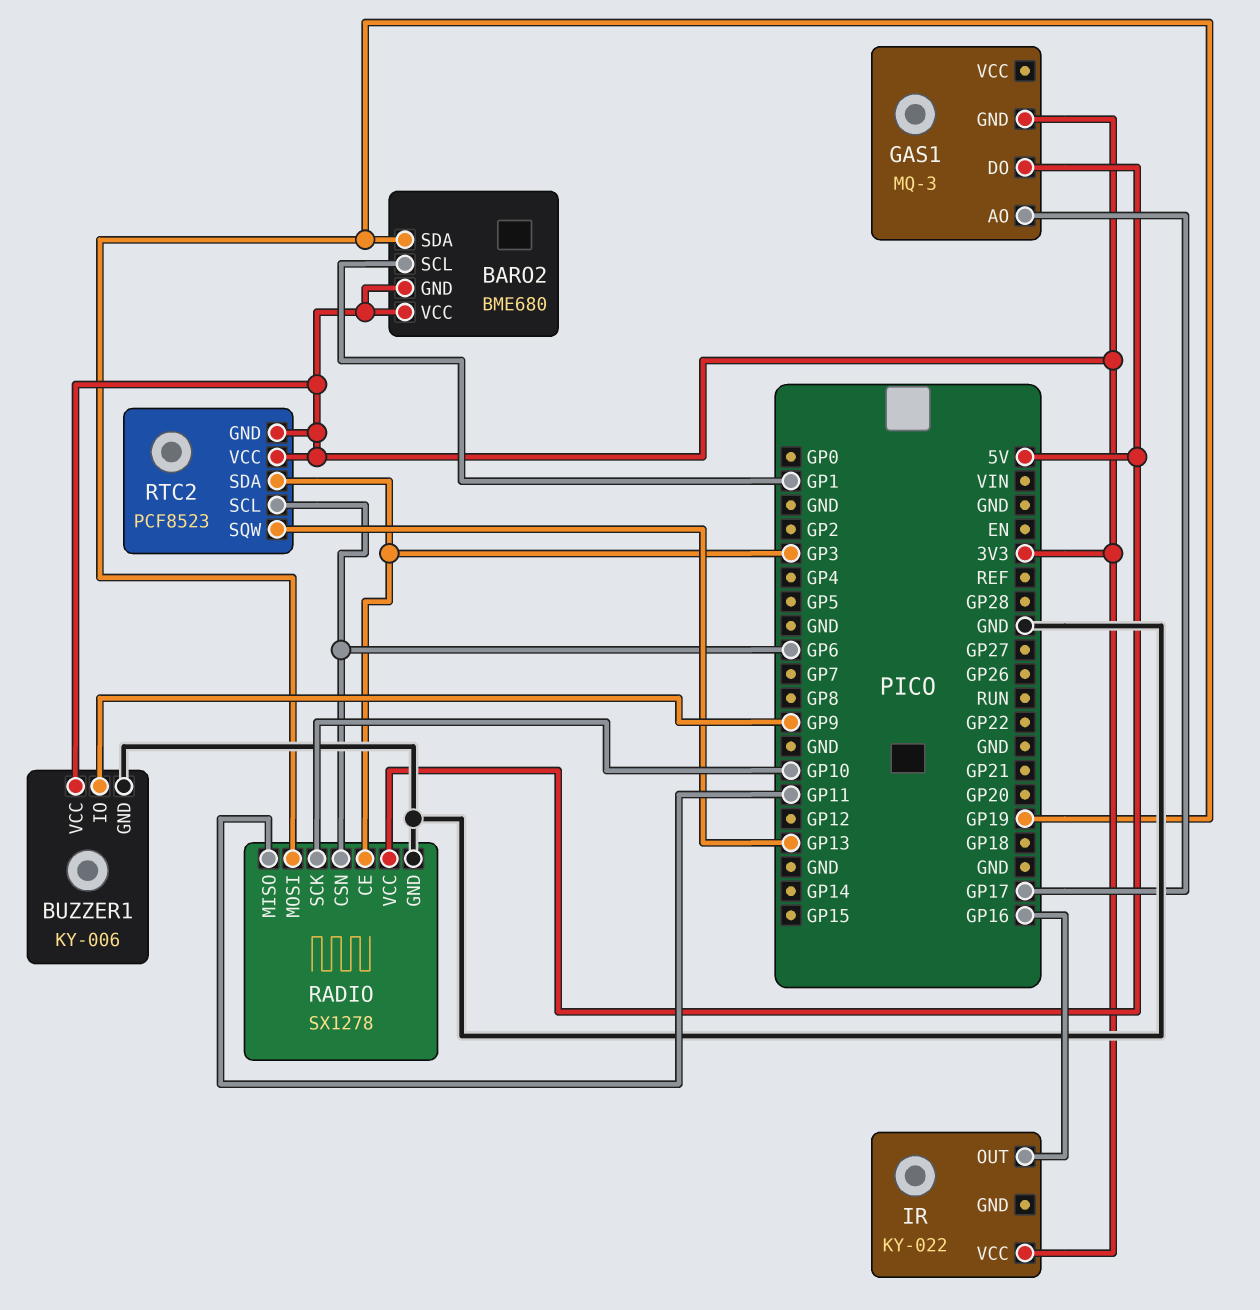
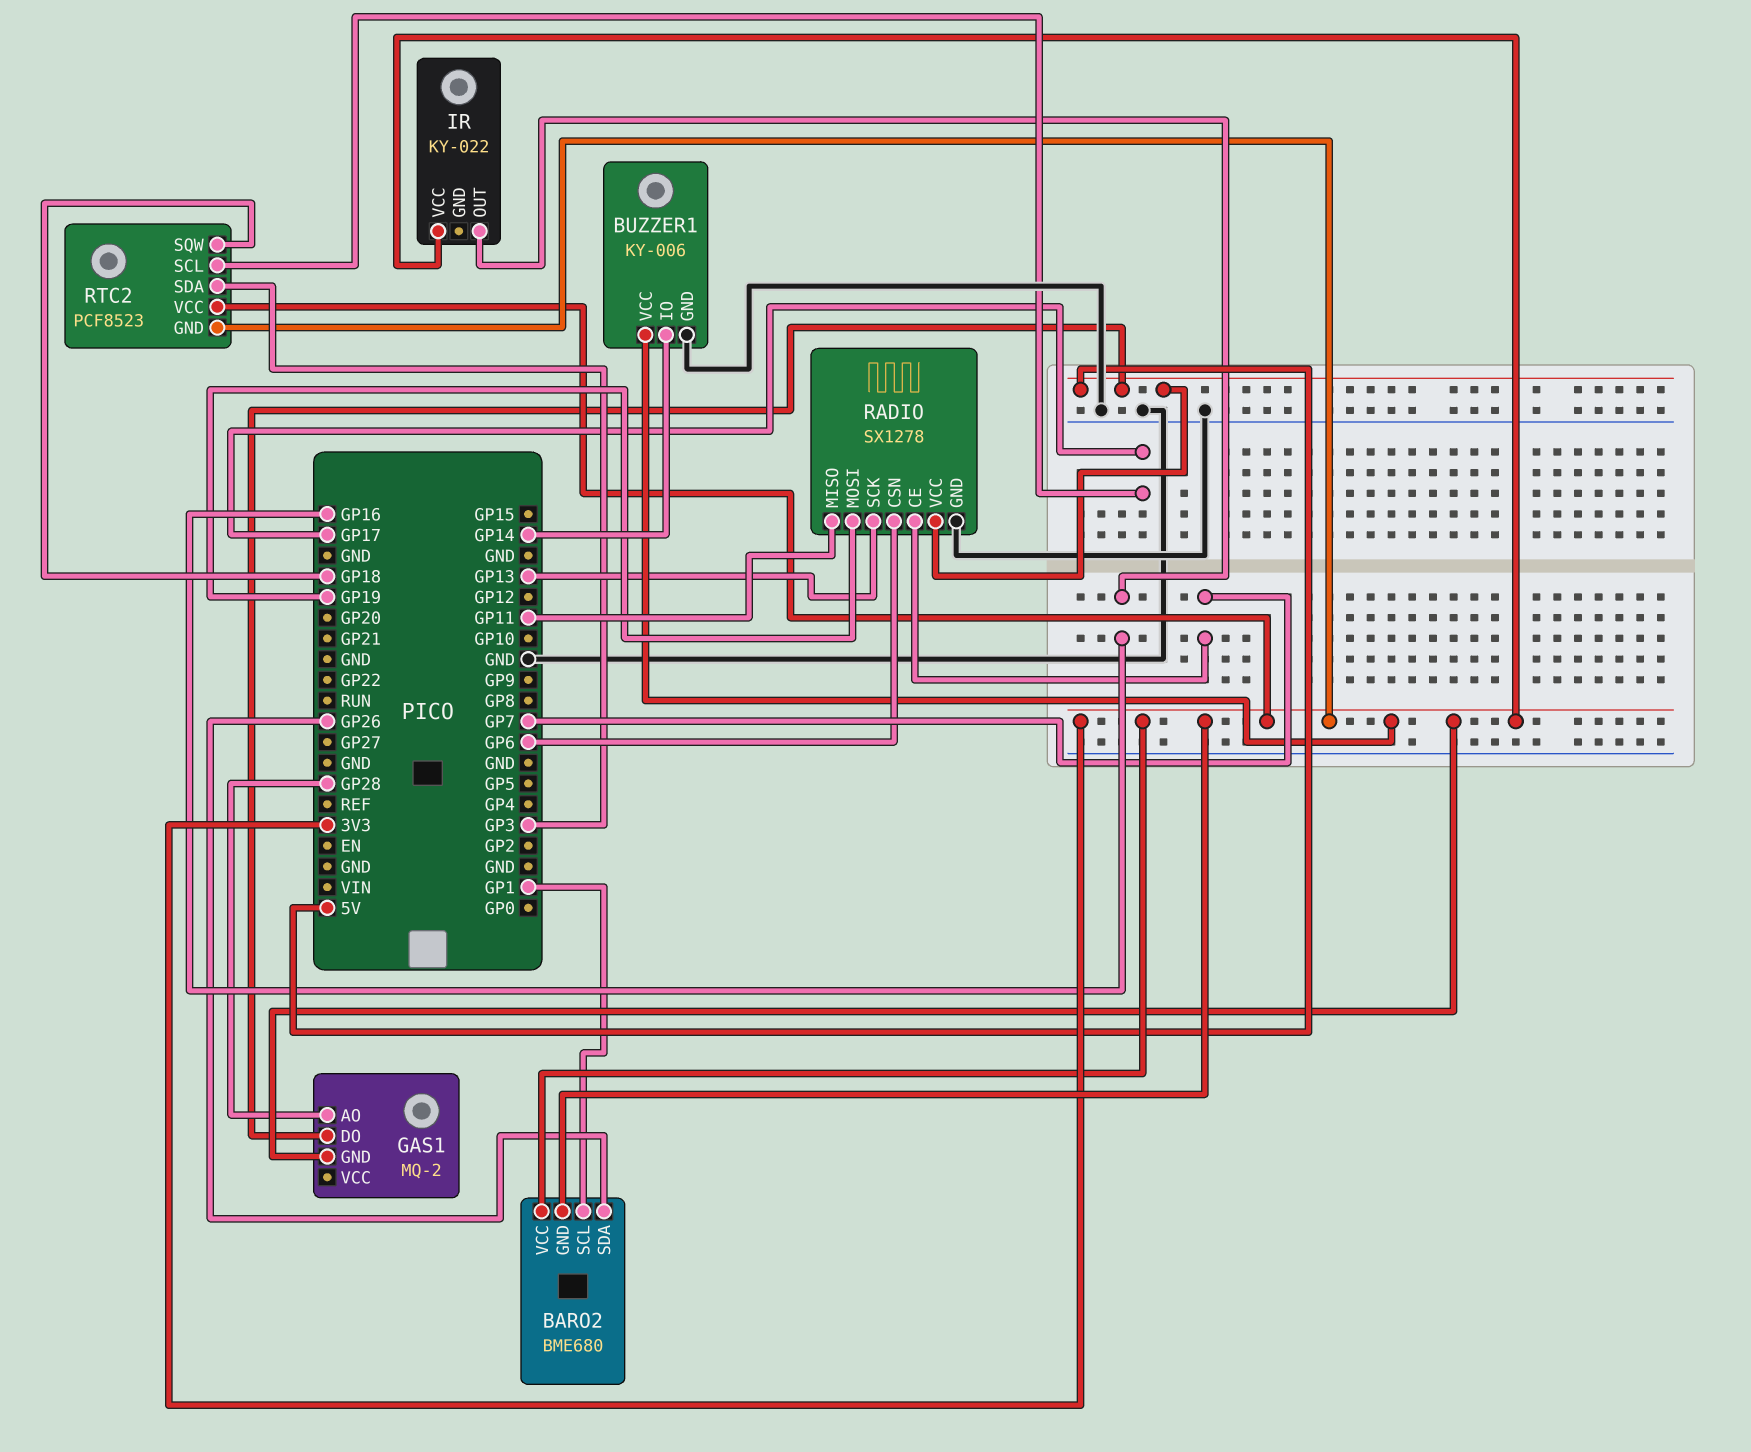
BARO2 pin SDA: GP19 -> GP26
BUZZER1 pin IO: GP9 -> GP14
GAS1: MQ-3 -> MQ-2
GAS1 pin AO: GP17 -> GP28
RADIO pin CE: GP3 -> GP7
RADIO pin SCK: GP10 -> GP13
RTC2 pin SCL: GP6 -> GP17
RTC2 pin SQW: GP13 -> GP18

